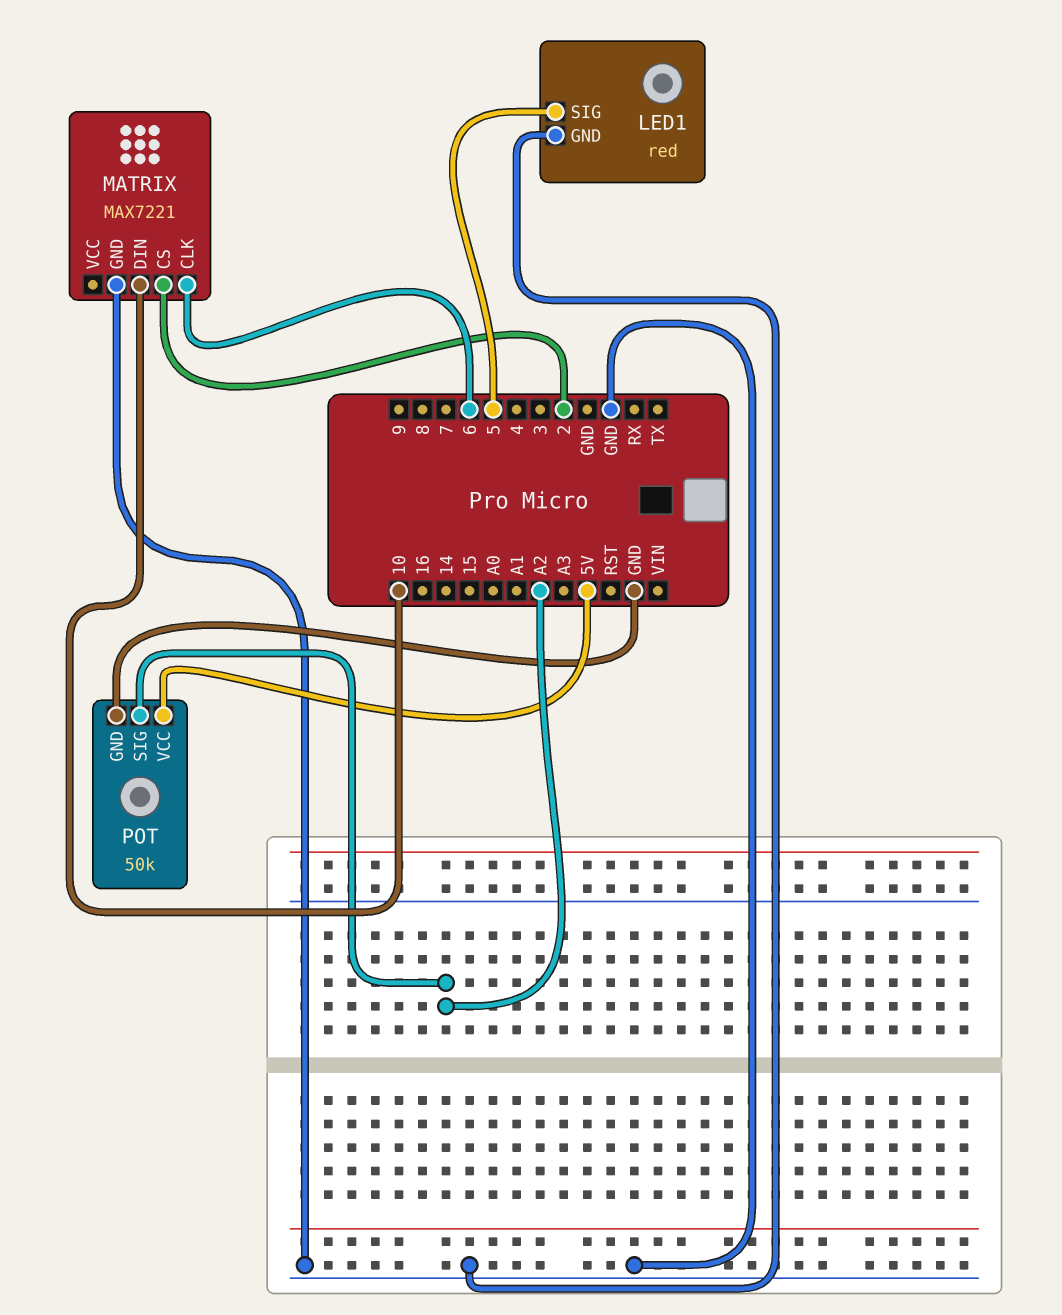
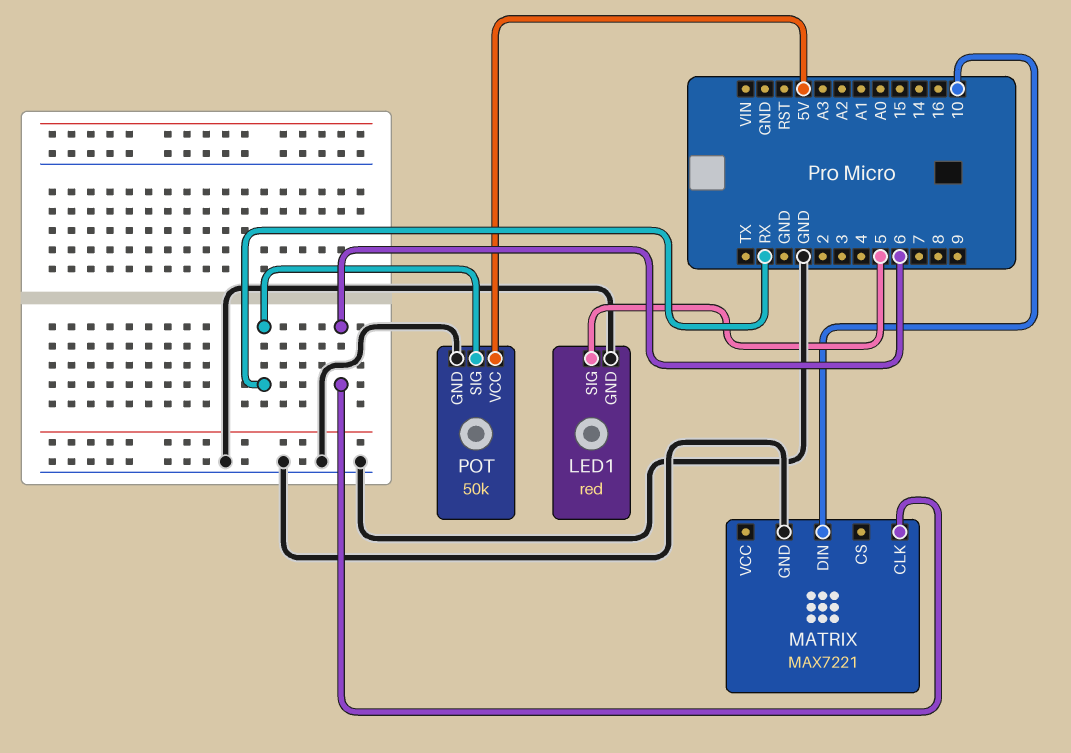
MATRIX pin CS: 2 -> none
POT pin SIG: A2 -> RX

